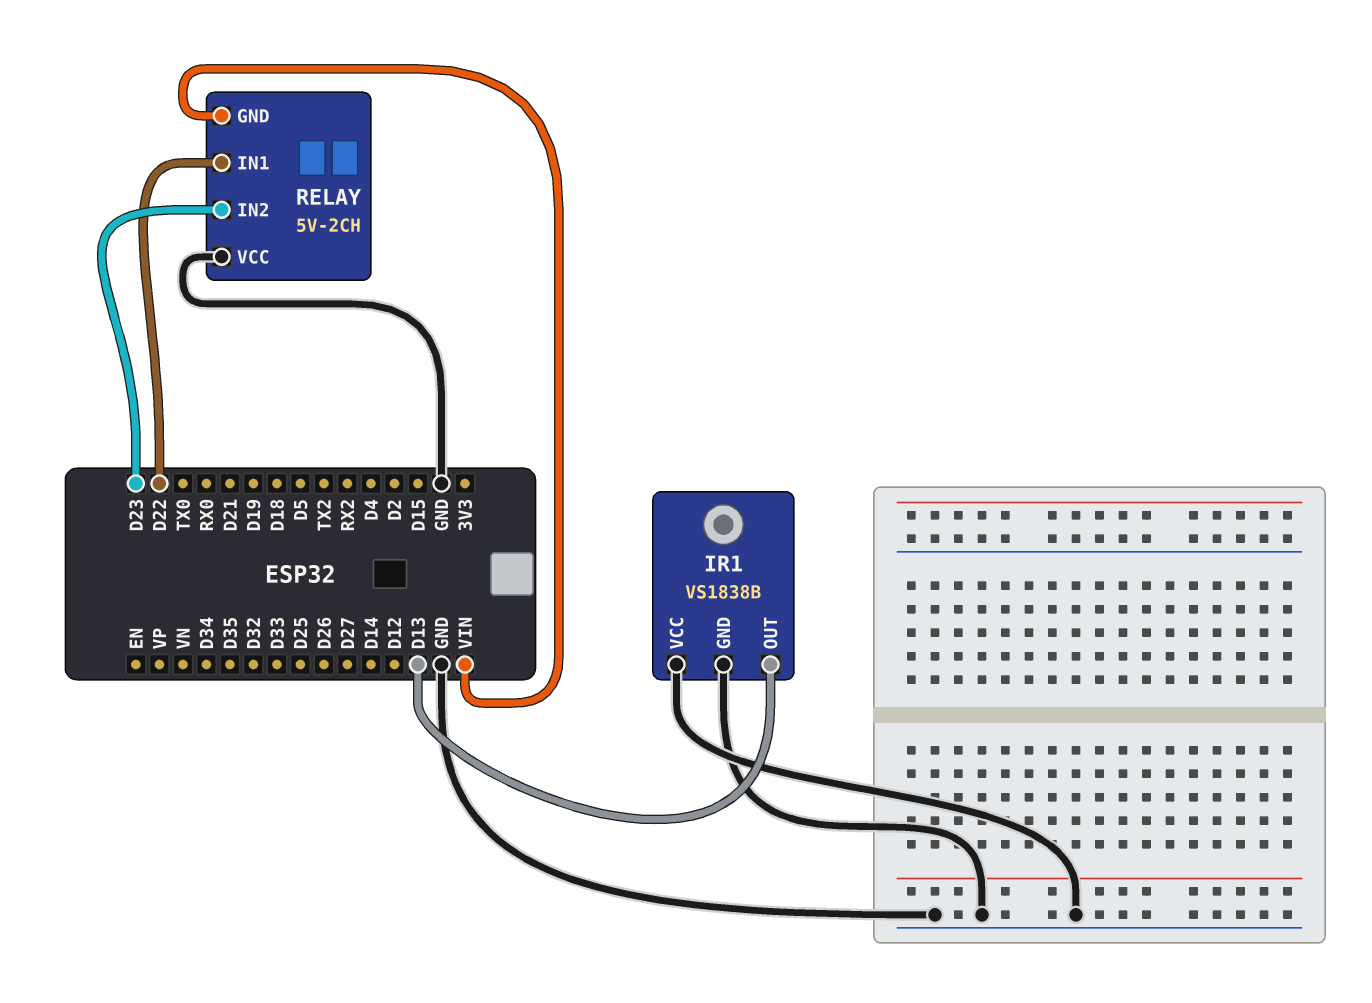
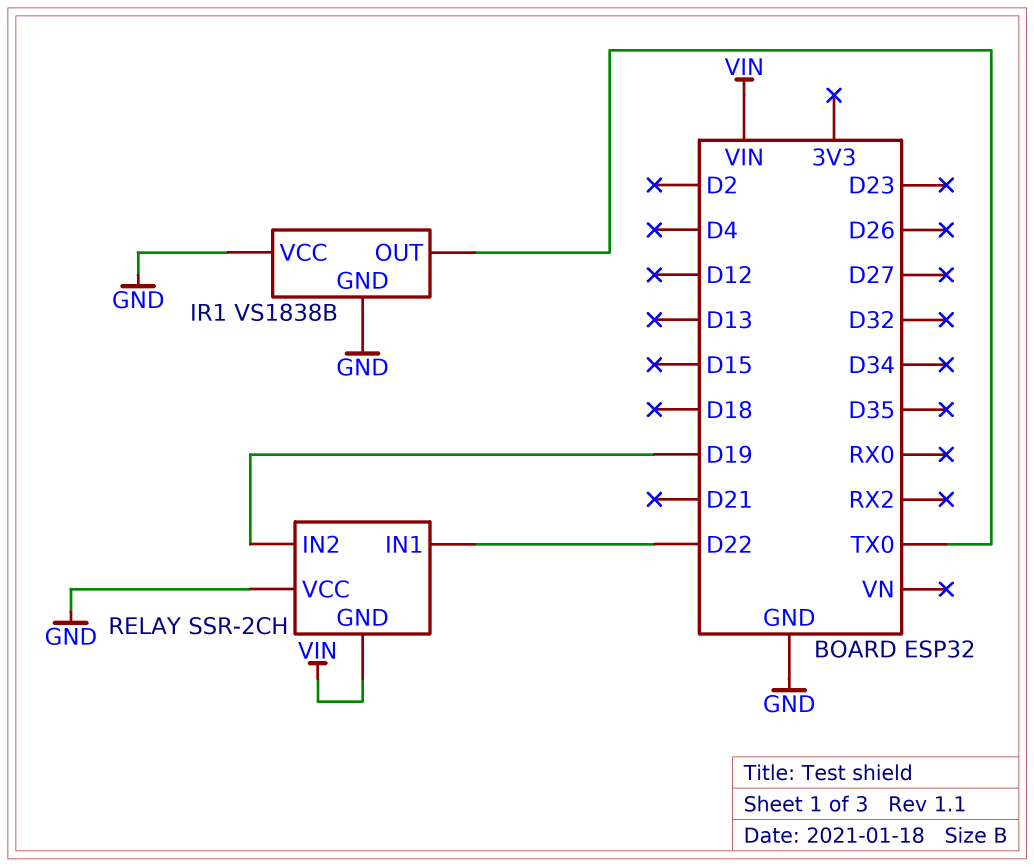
IR1 pin OUT: D13 -> TX0
RELAY: 5V-2CH -> SSR-2CH
RELAY pin IN2: D23 -> D19

